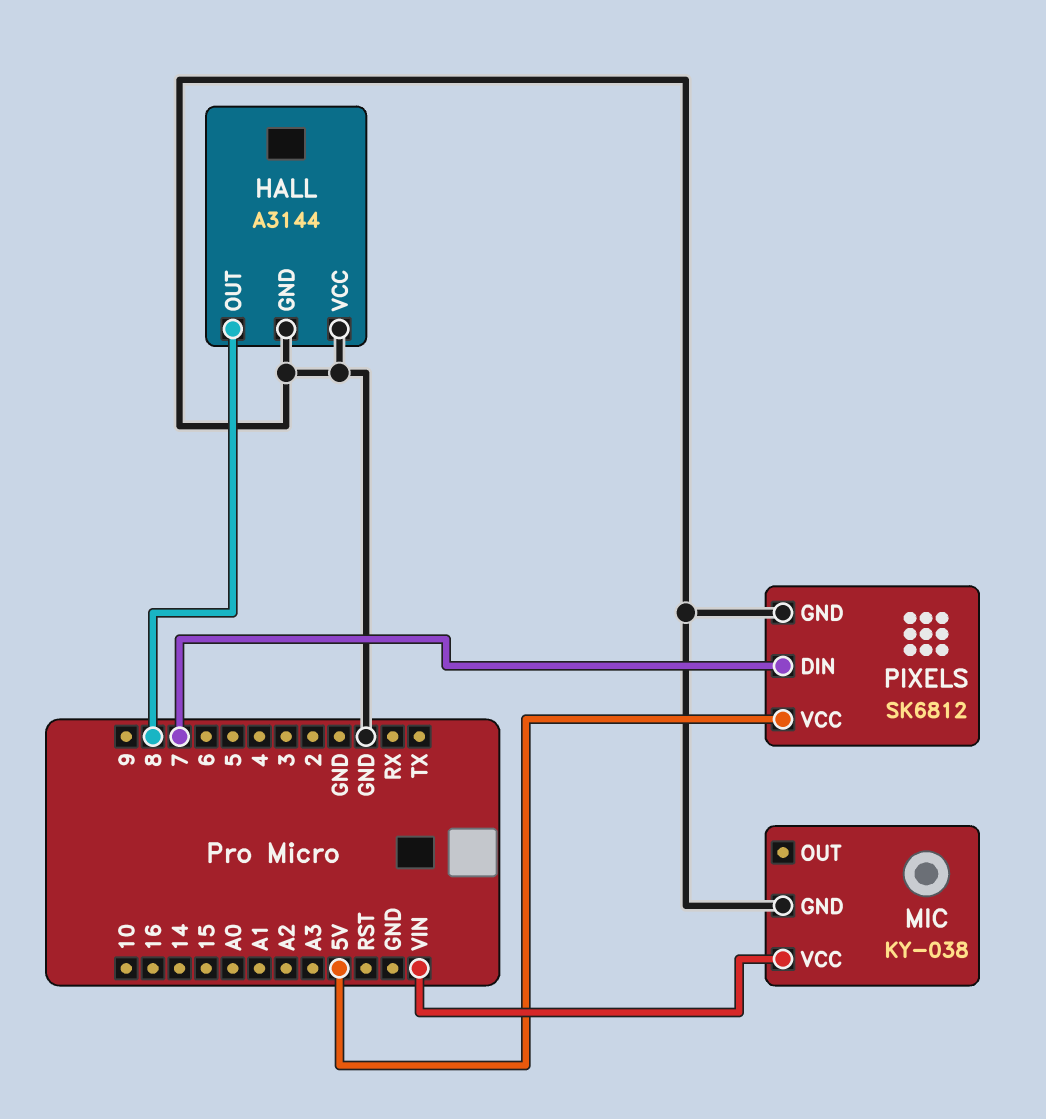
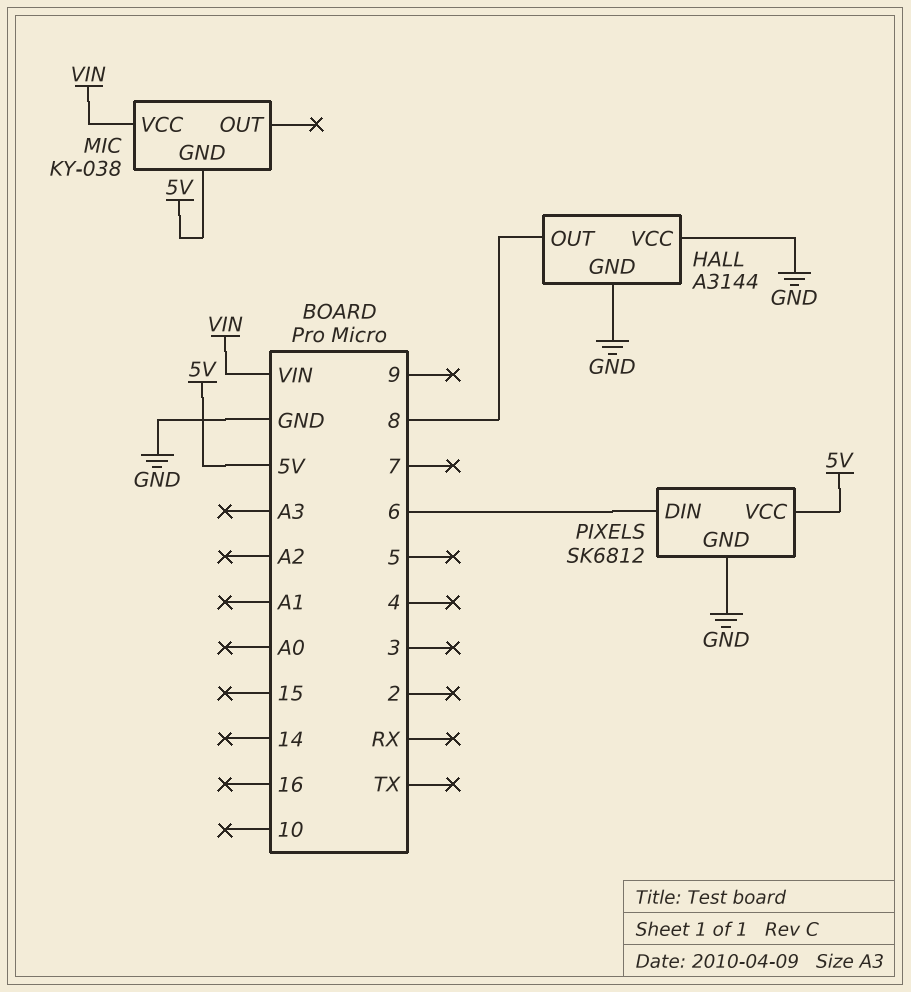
MIC pin GND: GND -> 5V
PIXELS pin DIN: 7 -> 6

